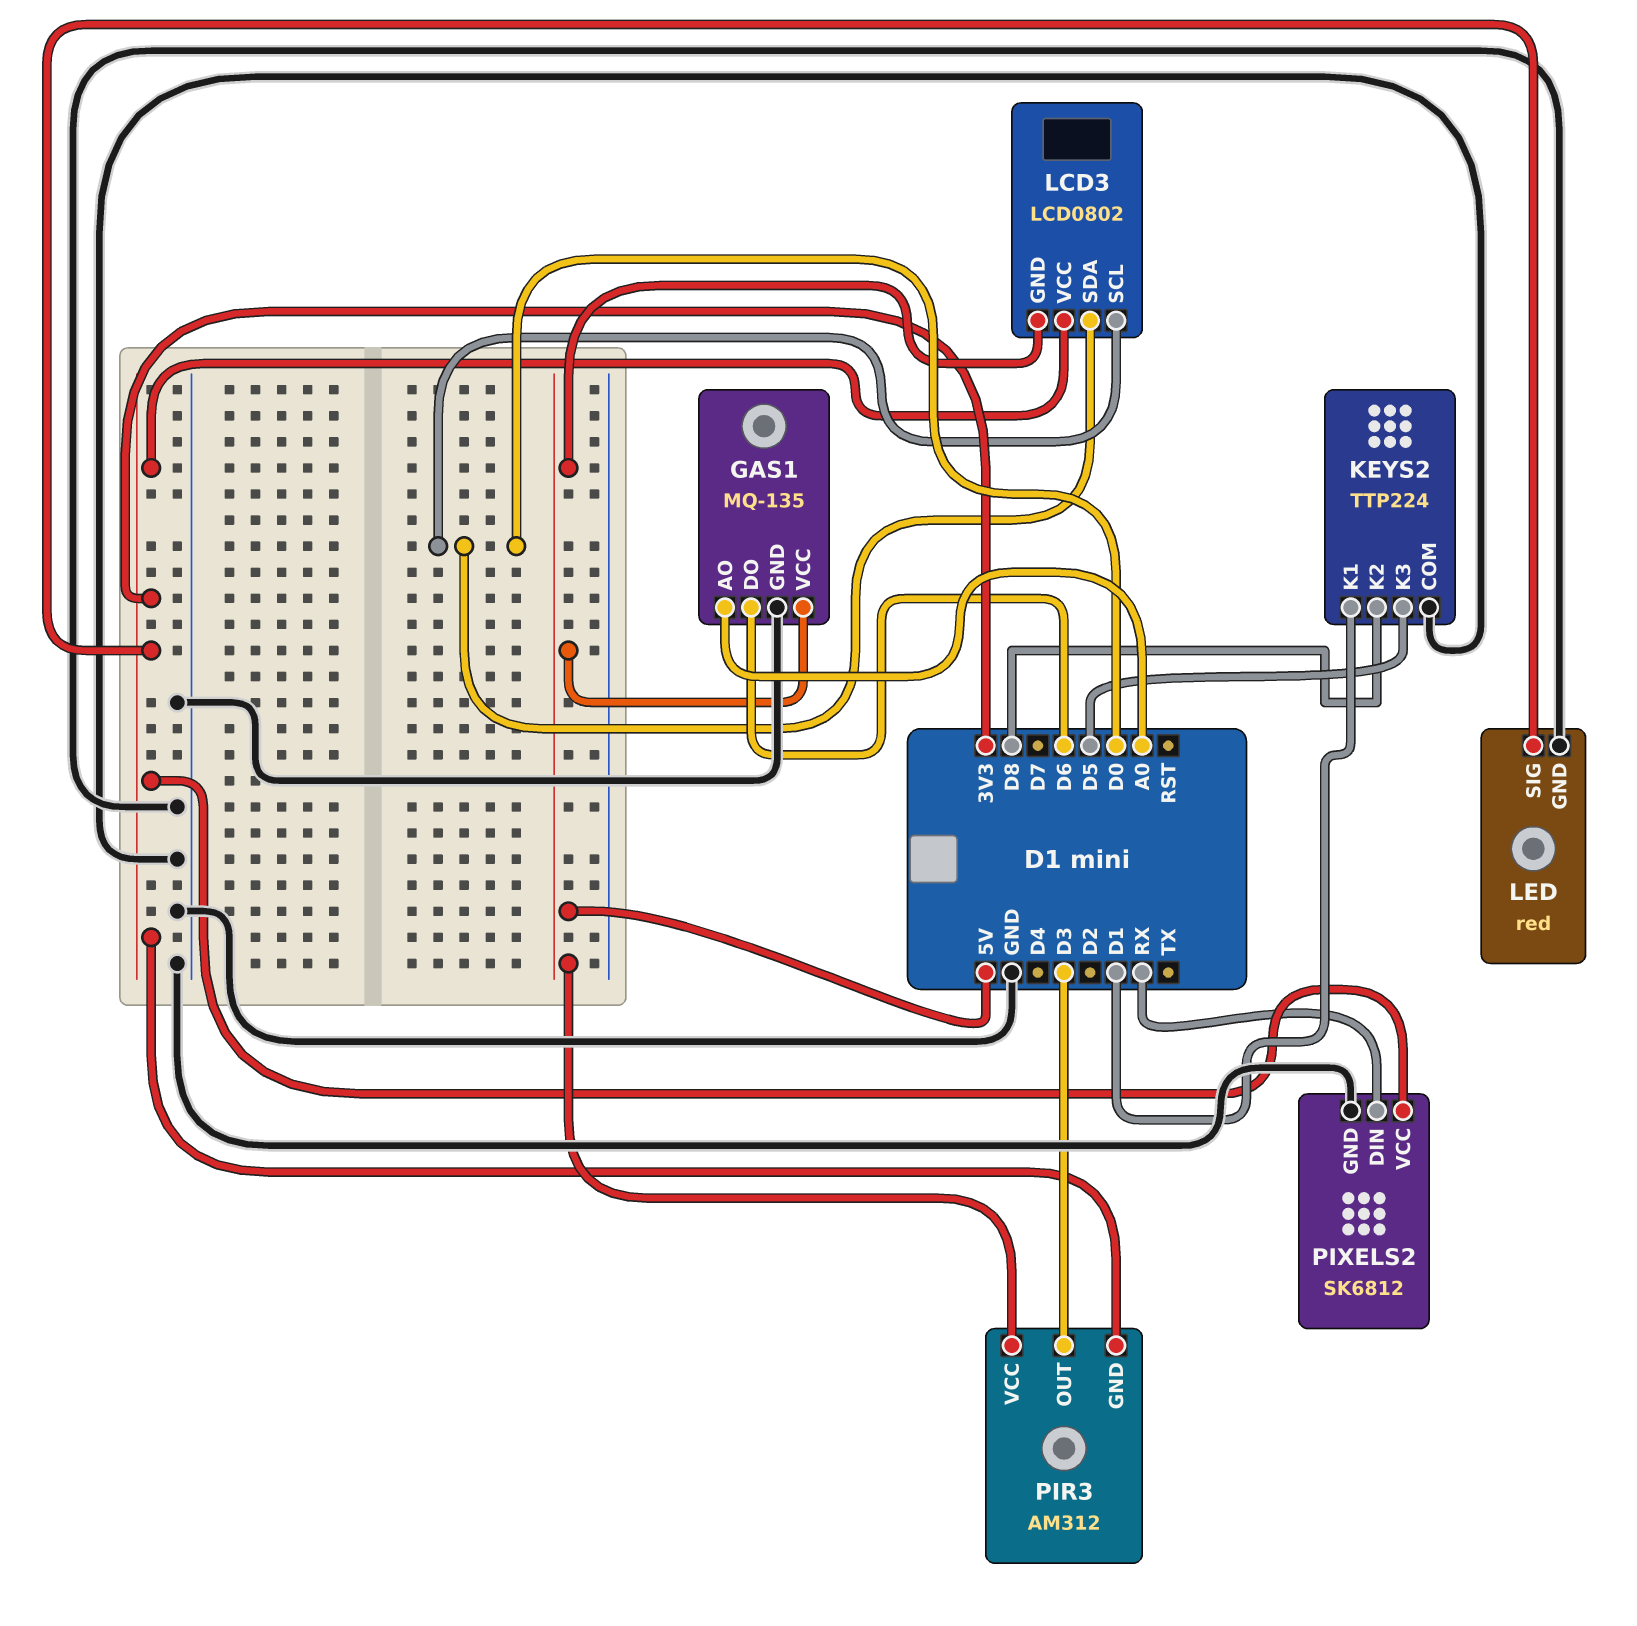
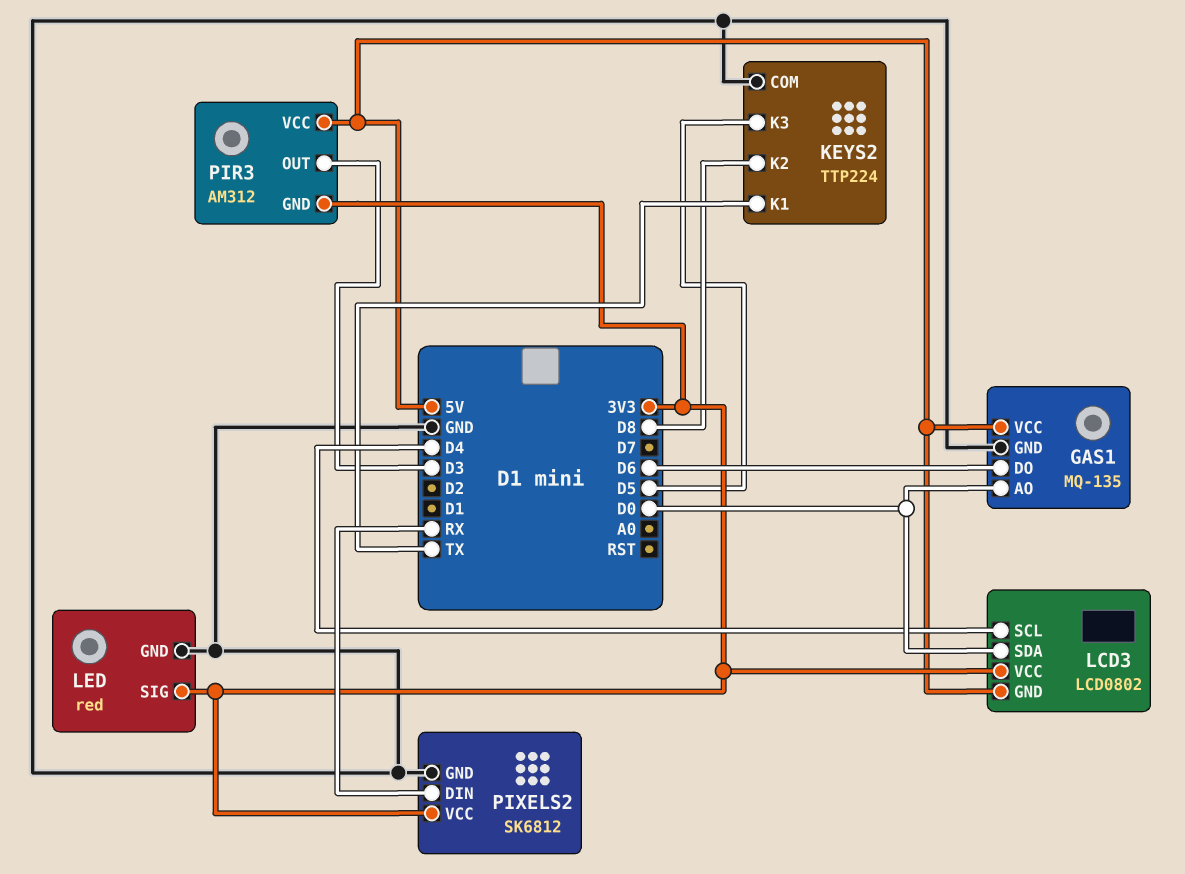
GAS1 pin AO: A0 -> D0
KEYS2 pin K1: D1 -> TX
LCD3 pin SCL: D0 -> D4

